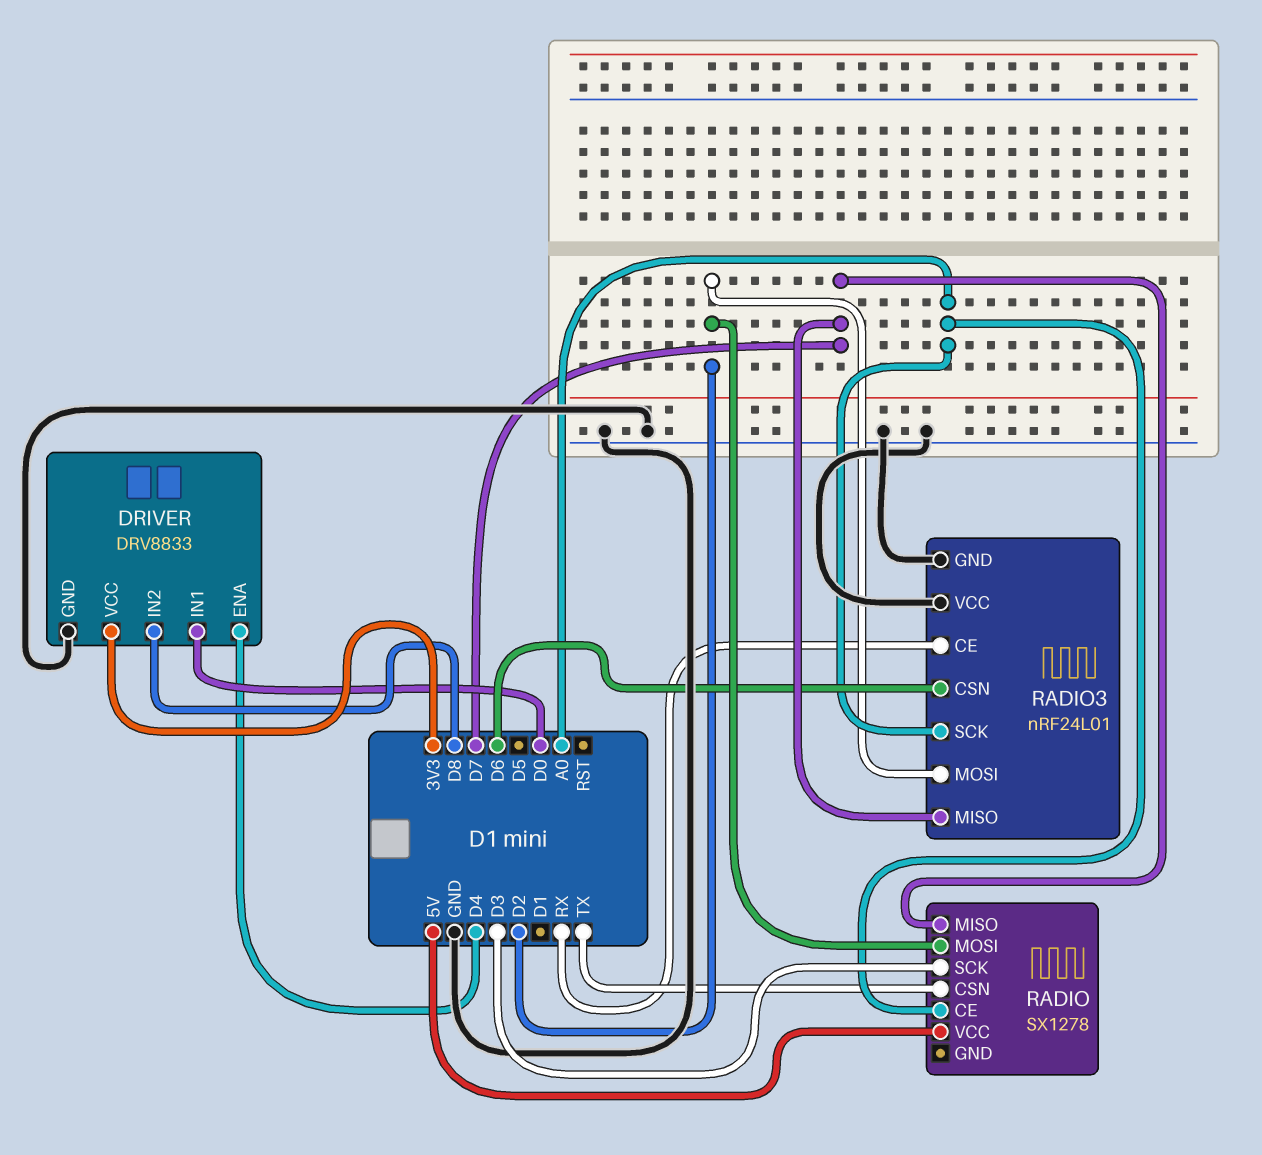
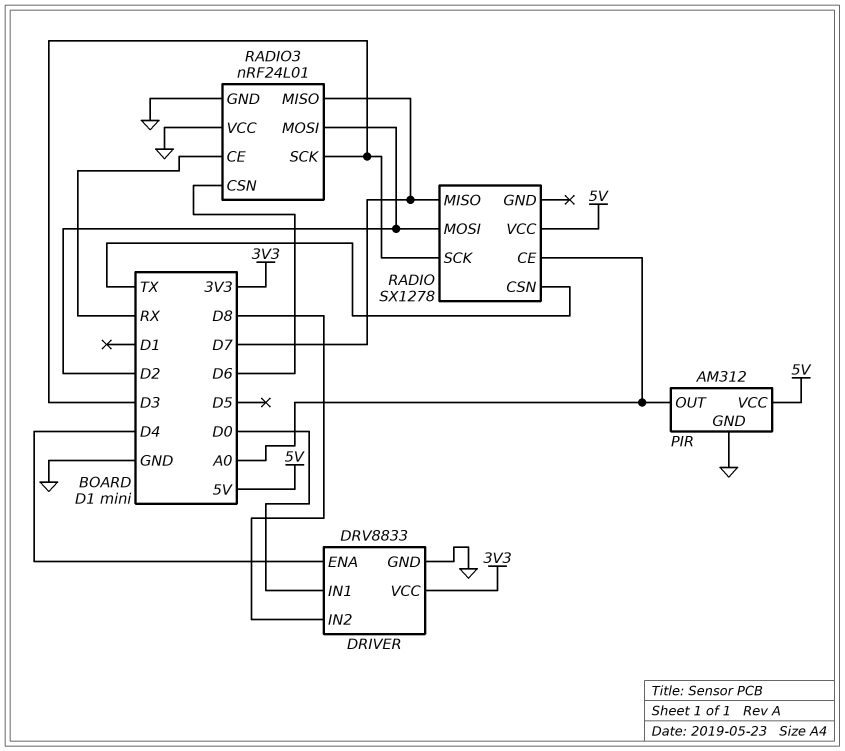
PIR: none -> AM312
PIR pin GND: none -> GND
PIR pin OUT: none -> A0
PIR pin VCC: none -> 5V
RADIO3 pin SCK: A0 -> D3

